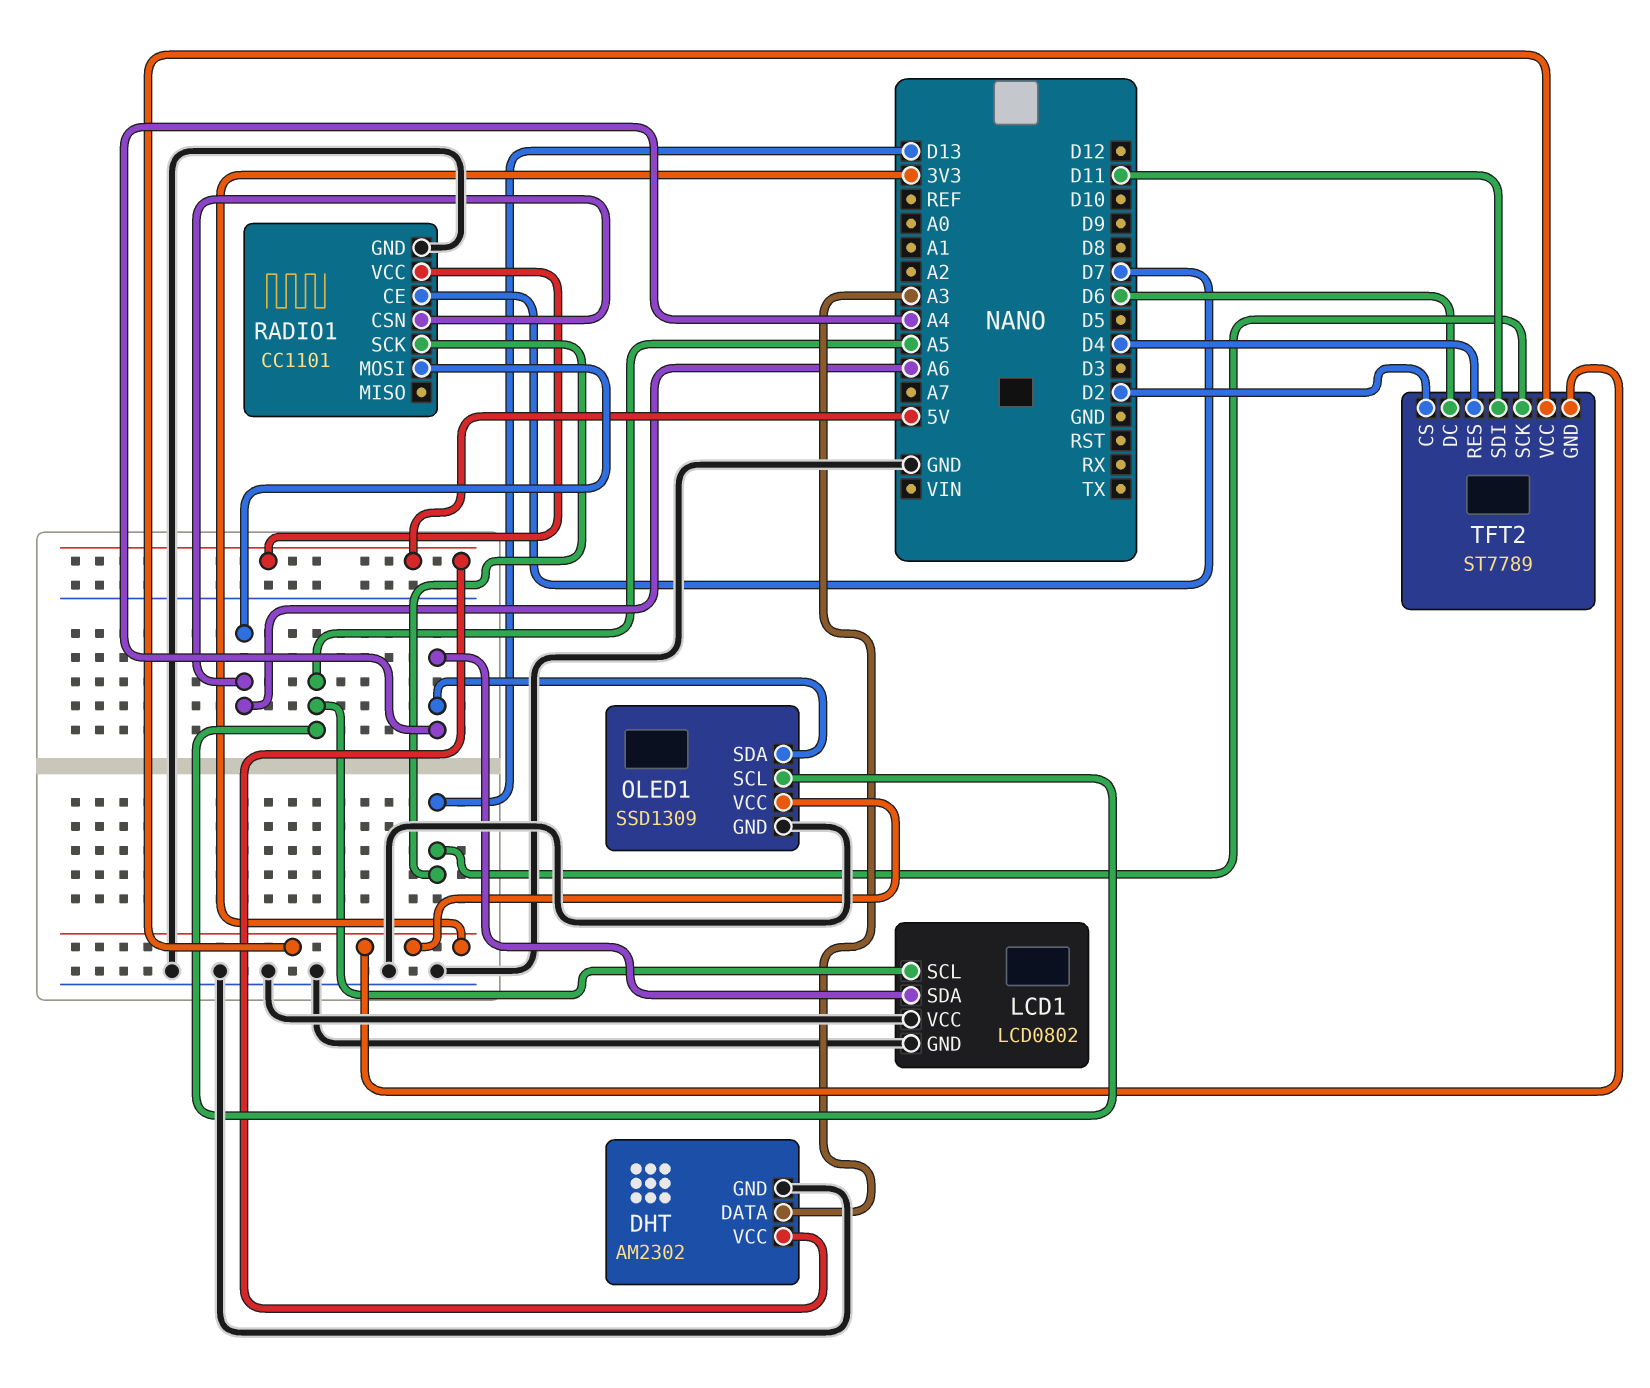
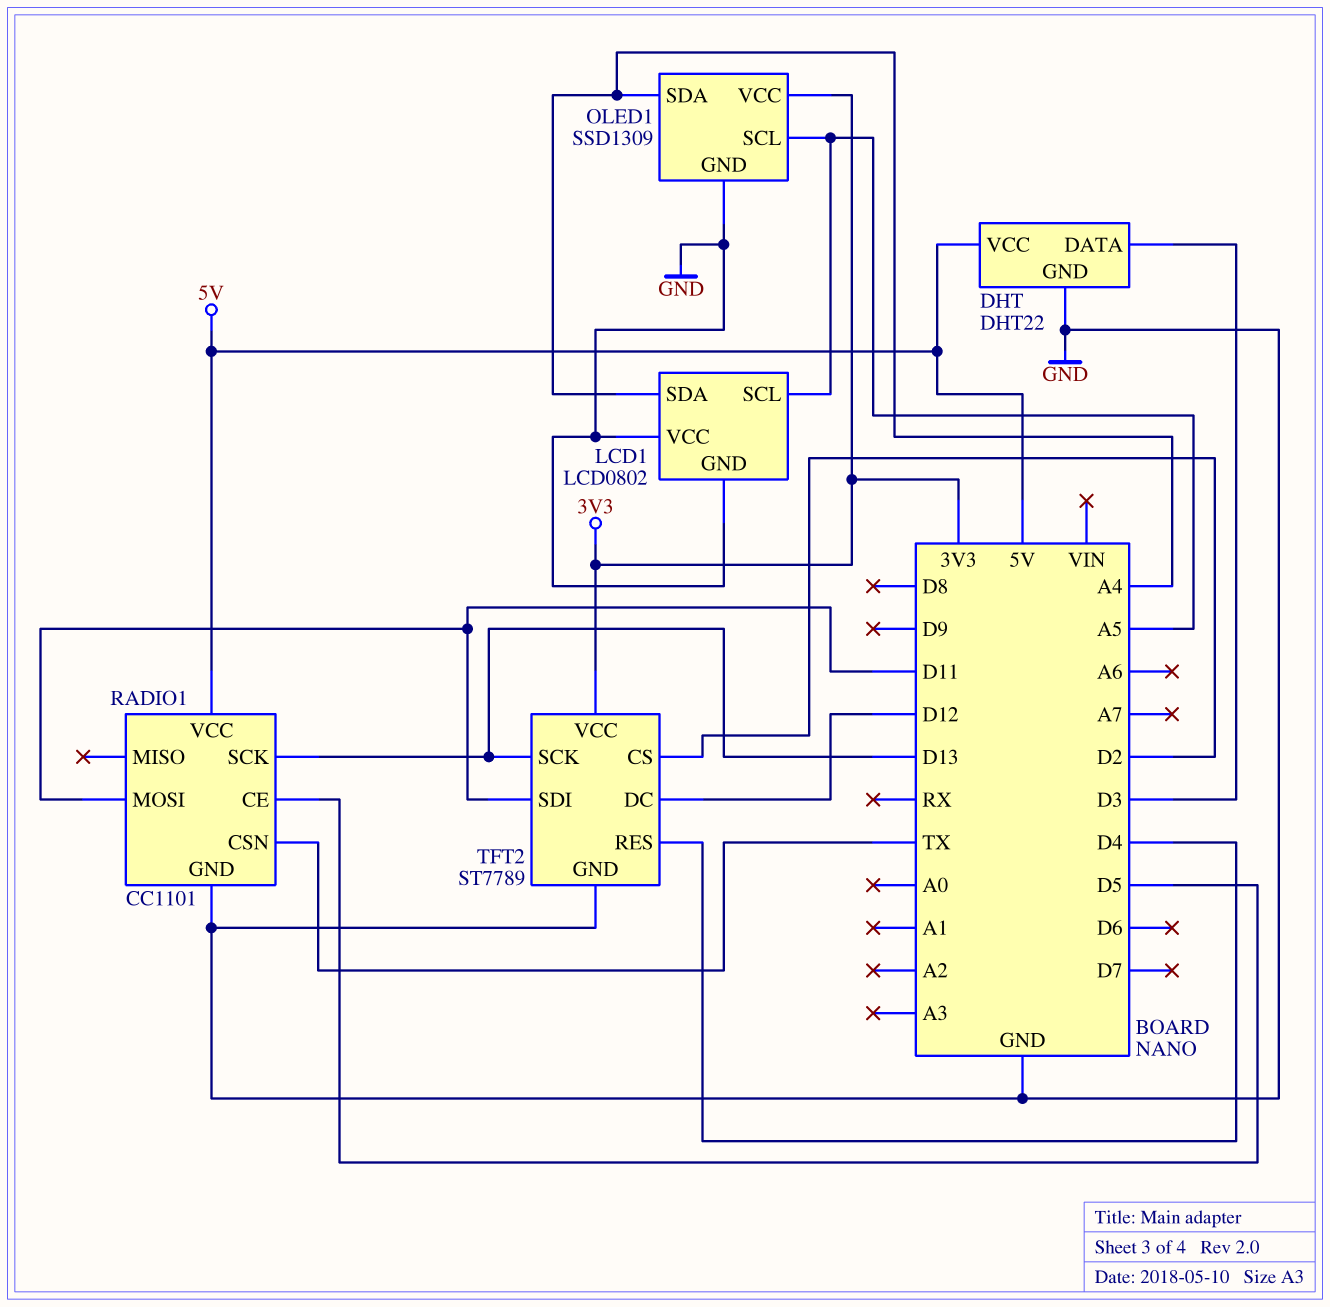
DHT: AM2302 -> DHT22
DHT pin DATA: A3 -> D3
RADIO1 pin CE: D7 -> D5
RADIO1 pin CSN: A6 -> TX
RADIO1 pin MOSI: A6 -> D11
TFT2 pin DC: D6 -> D12
TFT2 pin GND: 3V3 -> GND

